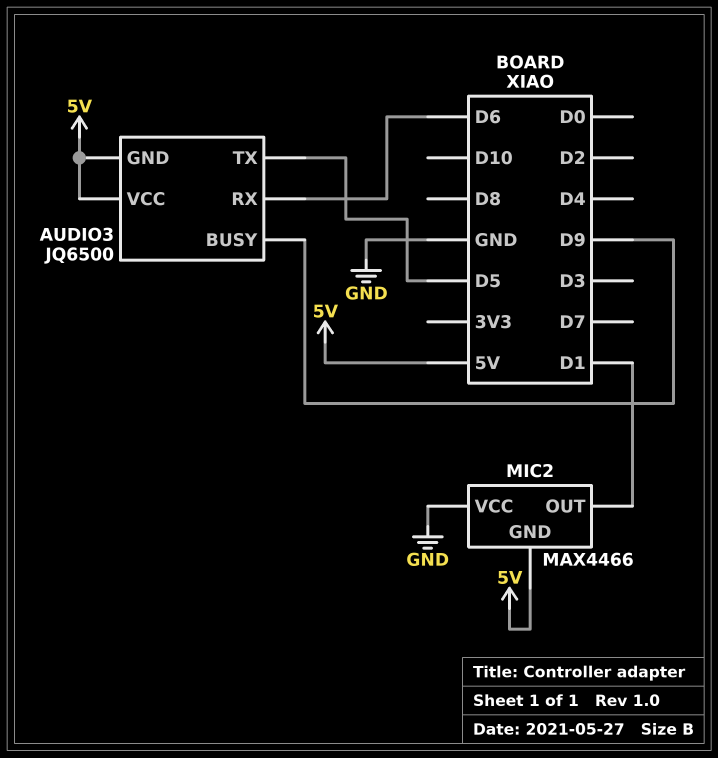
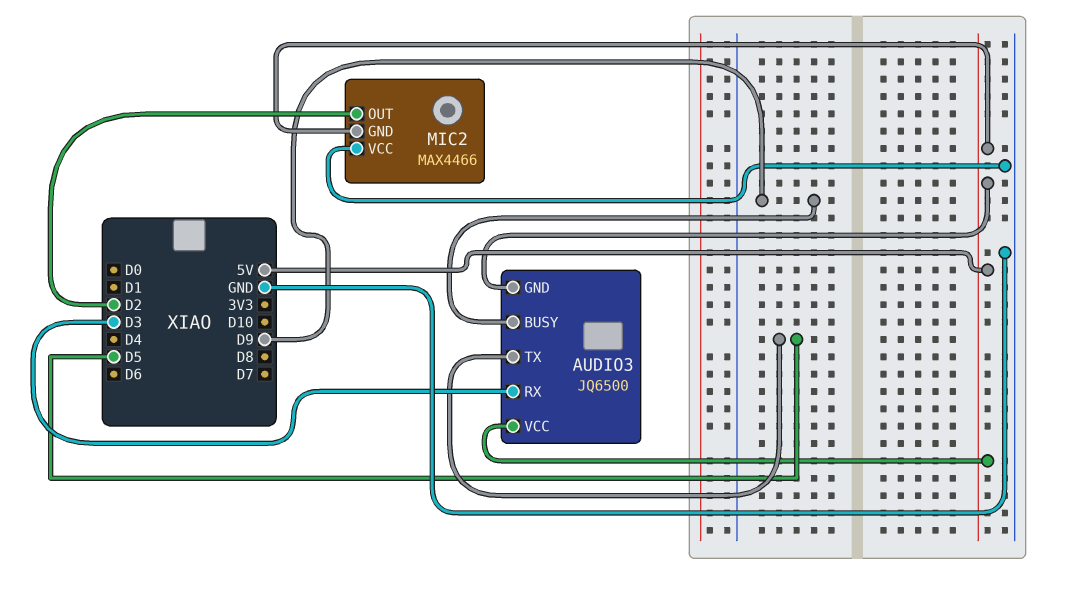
AUDIO3 pin RX: D6 -> D3
MIC2 pin OUT: D1 -> D2

